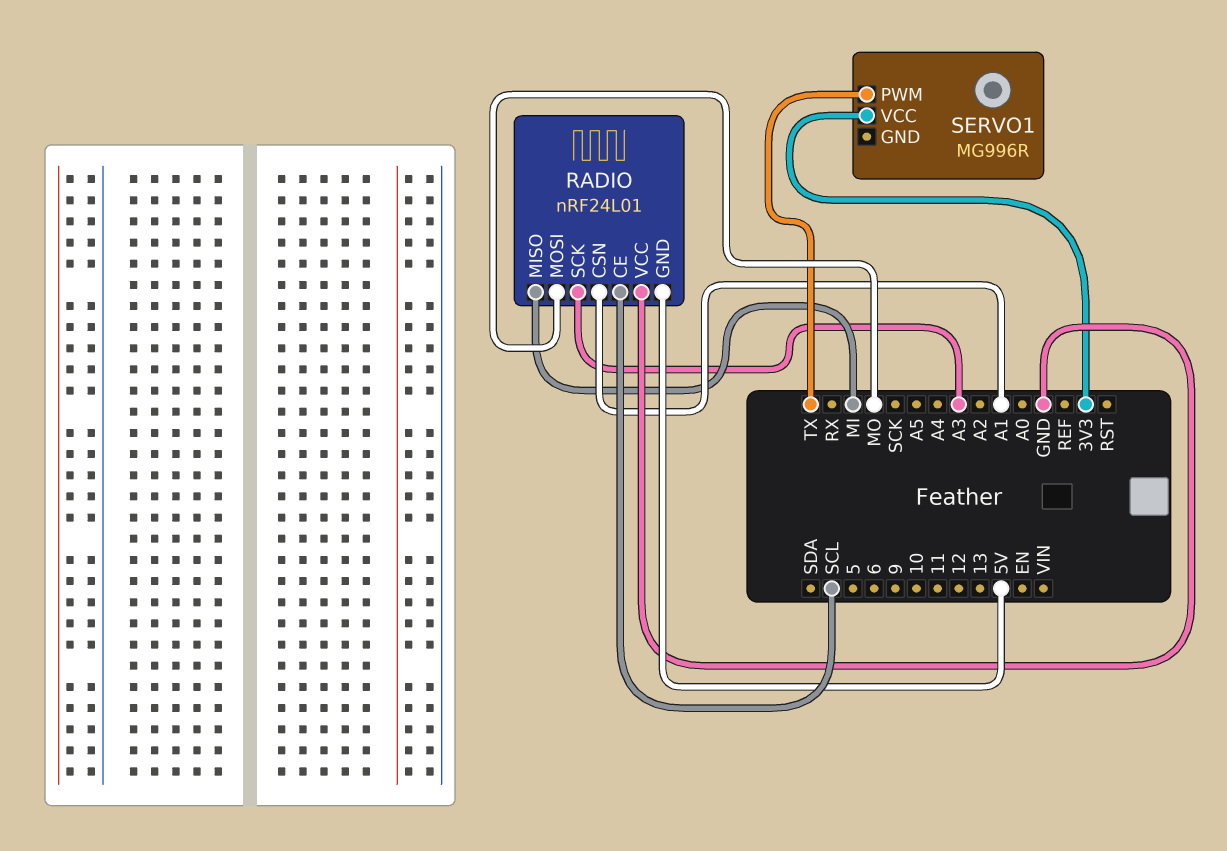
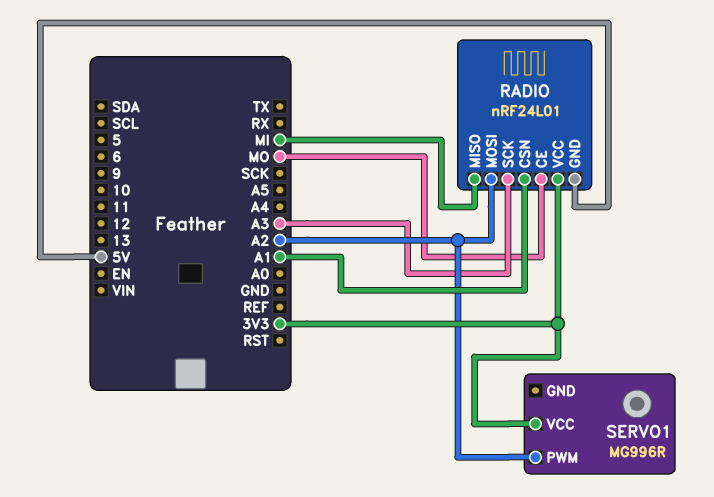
RADIO pin CE: SCL -> MO
RADIO pin MOSI: MO -> A2
RADIO pin VCC: GND -> 3V3
SERVO1 pin PWM: TX -> A2

